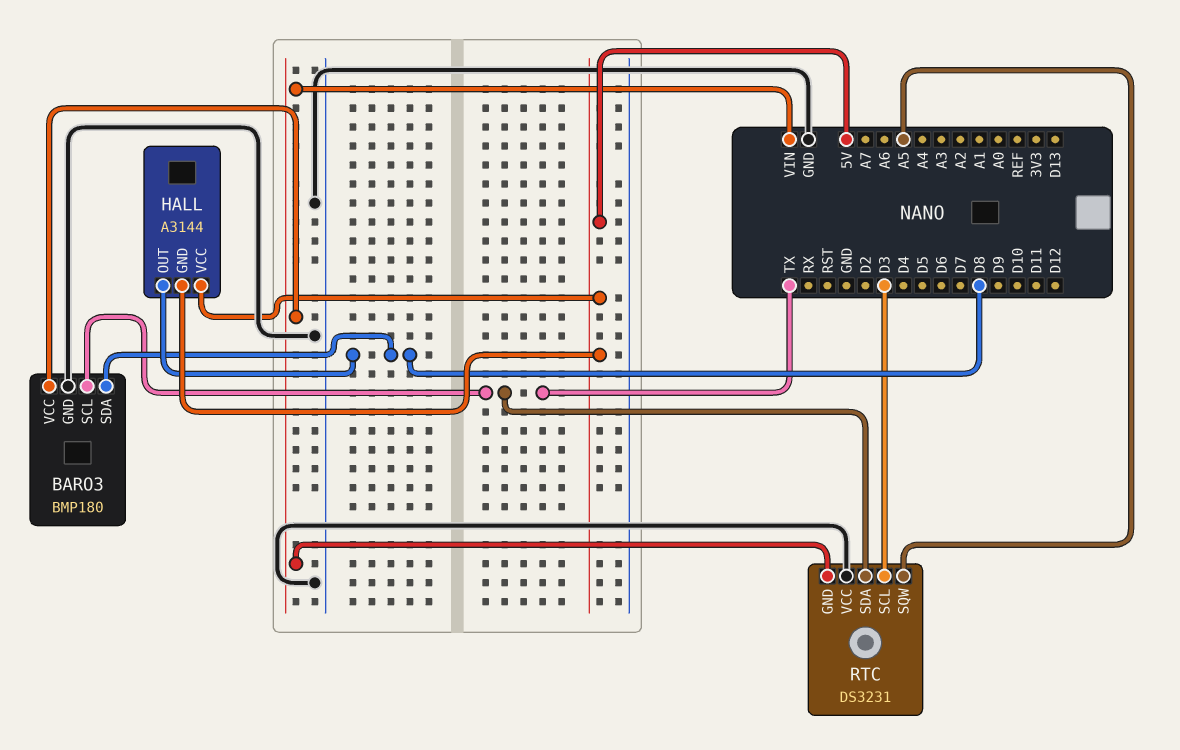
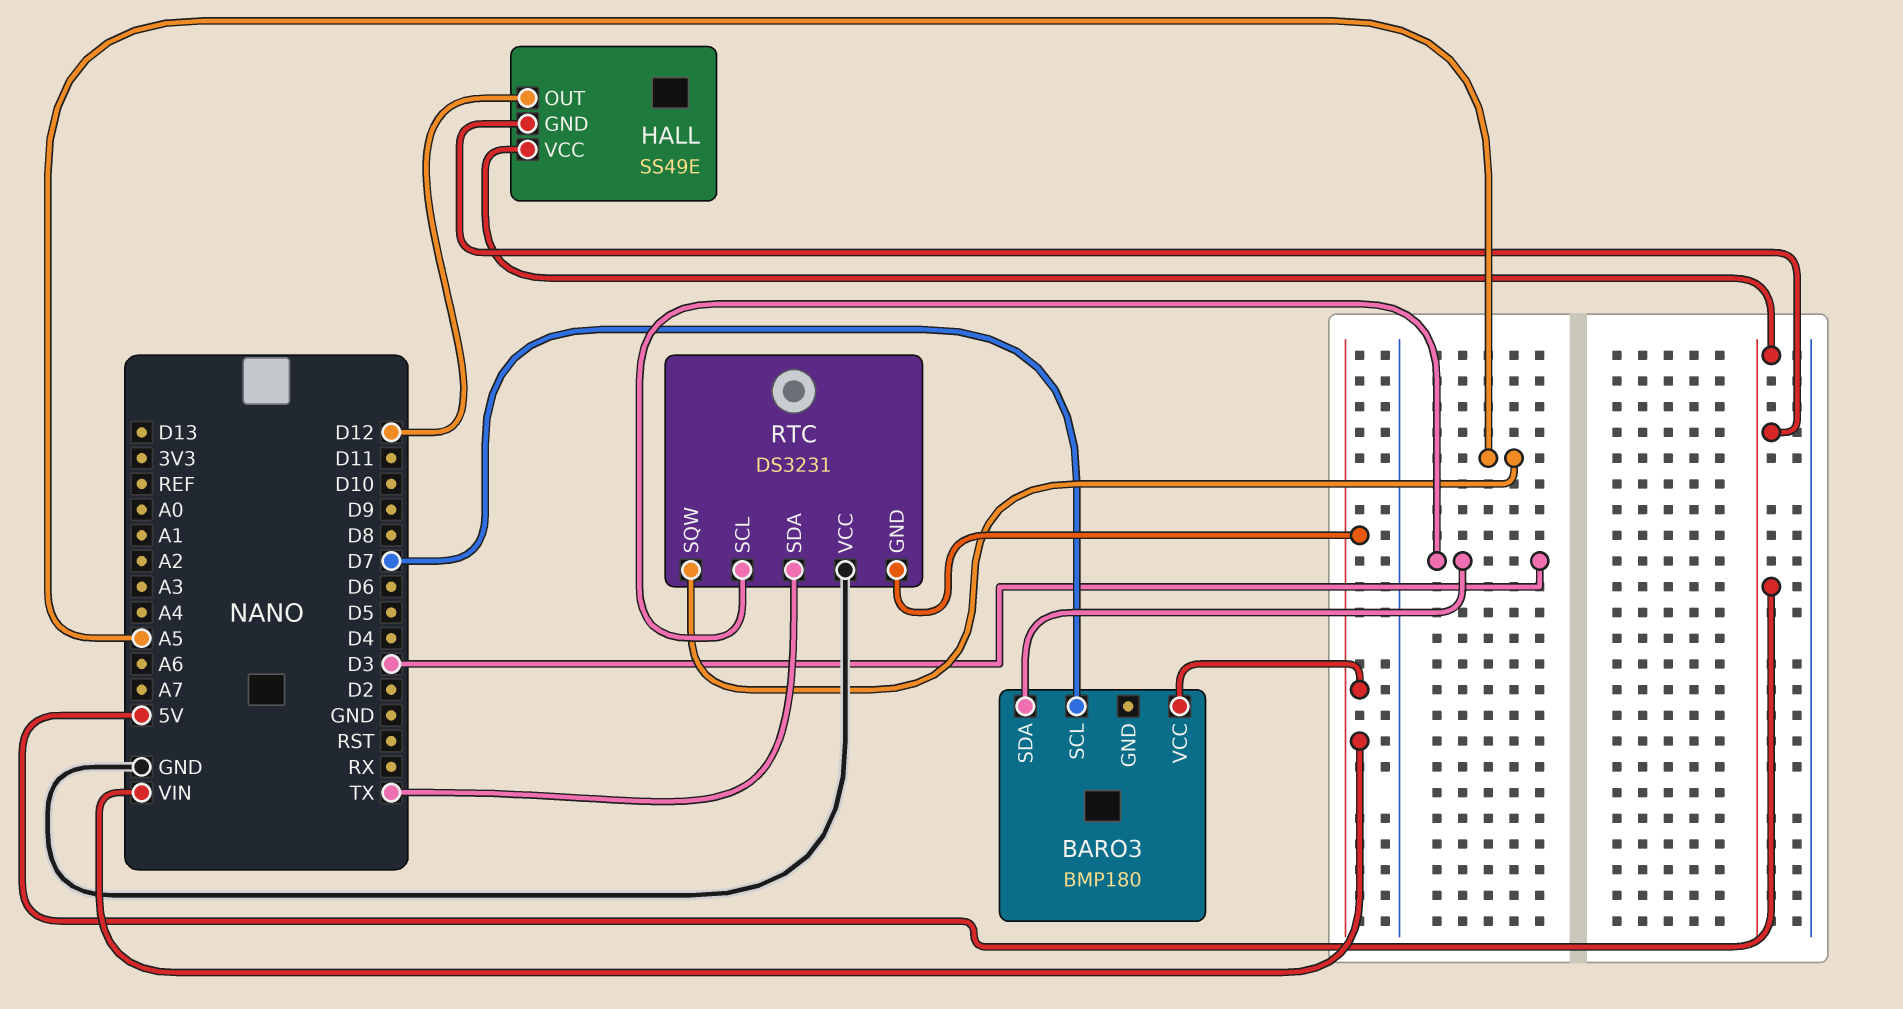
BARO3 pin GND: GND -> none
BARO3 pin SCL: TX -> D7
BARO3 pin SDA: D8 -> D3
HALL: A3144 -> SS49E
HALL pin OUT: D8 -> D12

